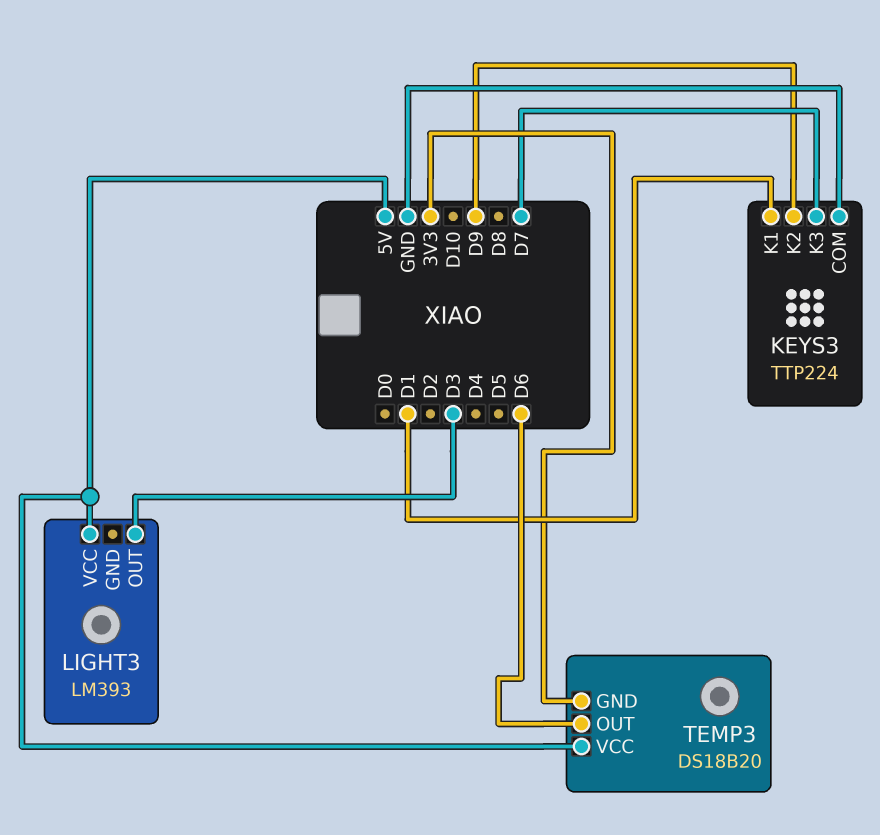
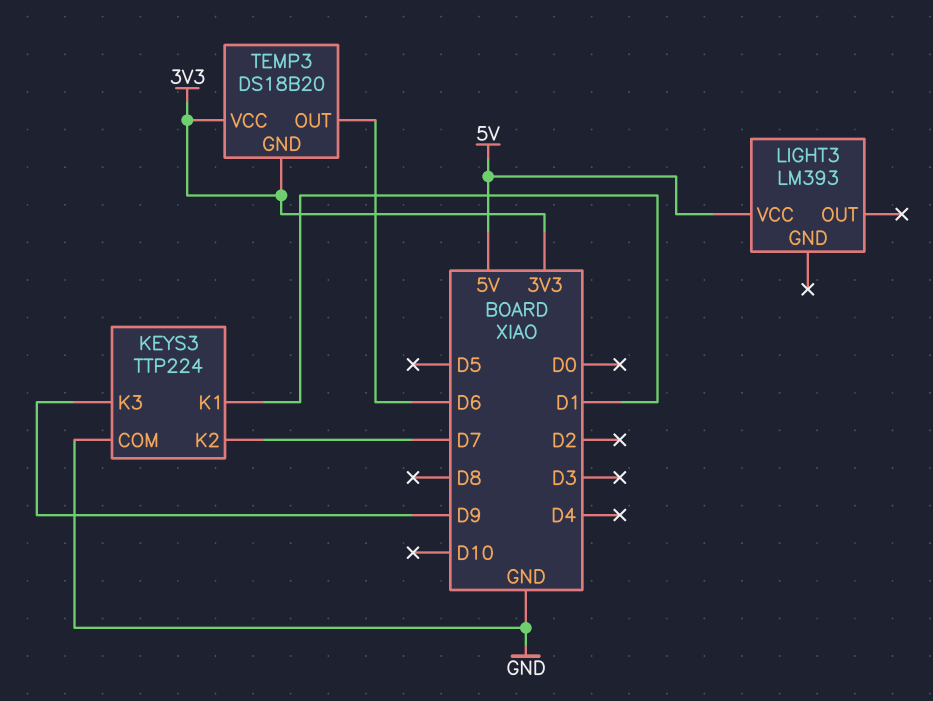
KEYS3 pin K2: D9 -> D7
KEYS3 pin K3: D7 -> D9
LIGHT3 pin OUT: D3 -> none
TEMP3 pin VCC: 5V -> 3V3

